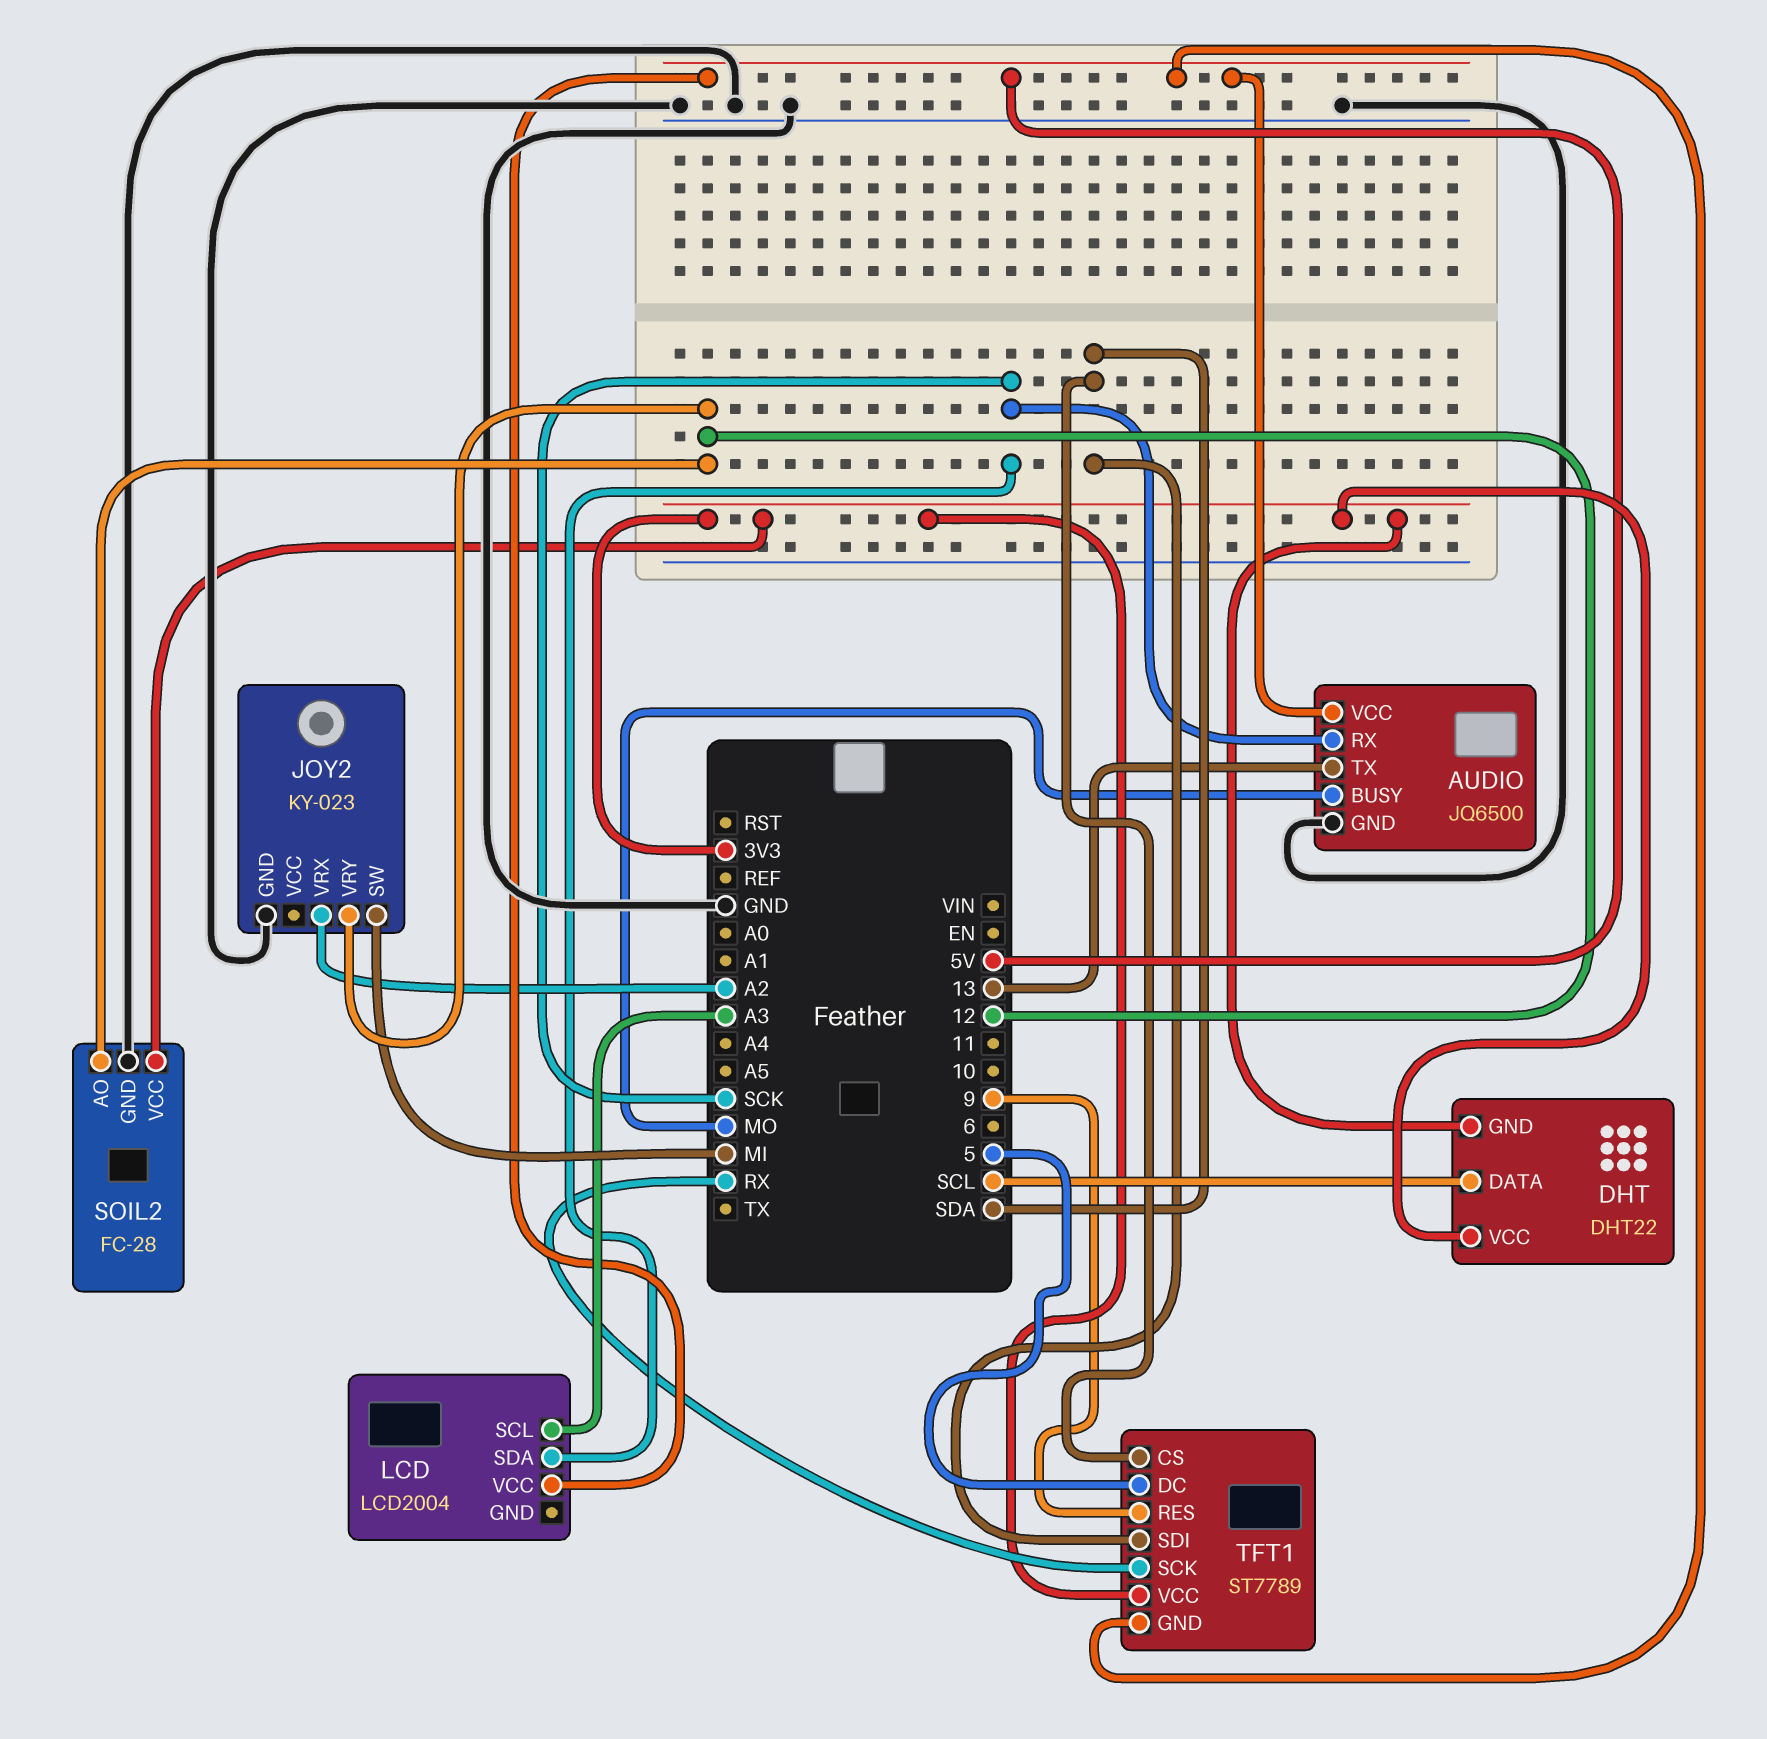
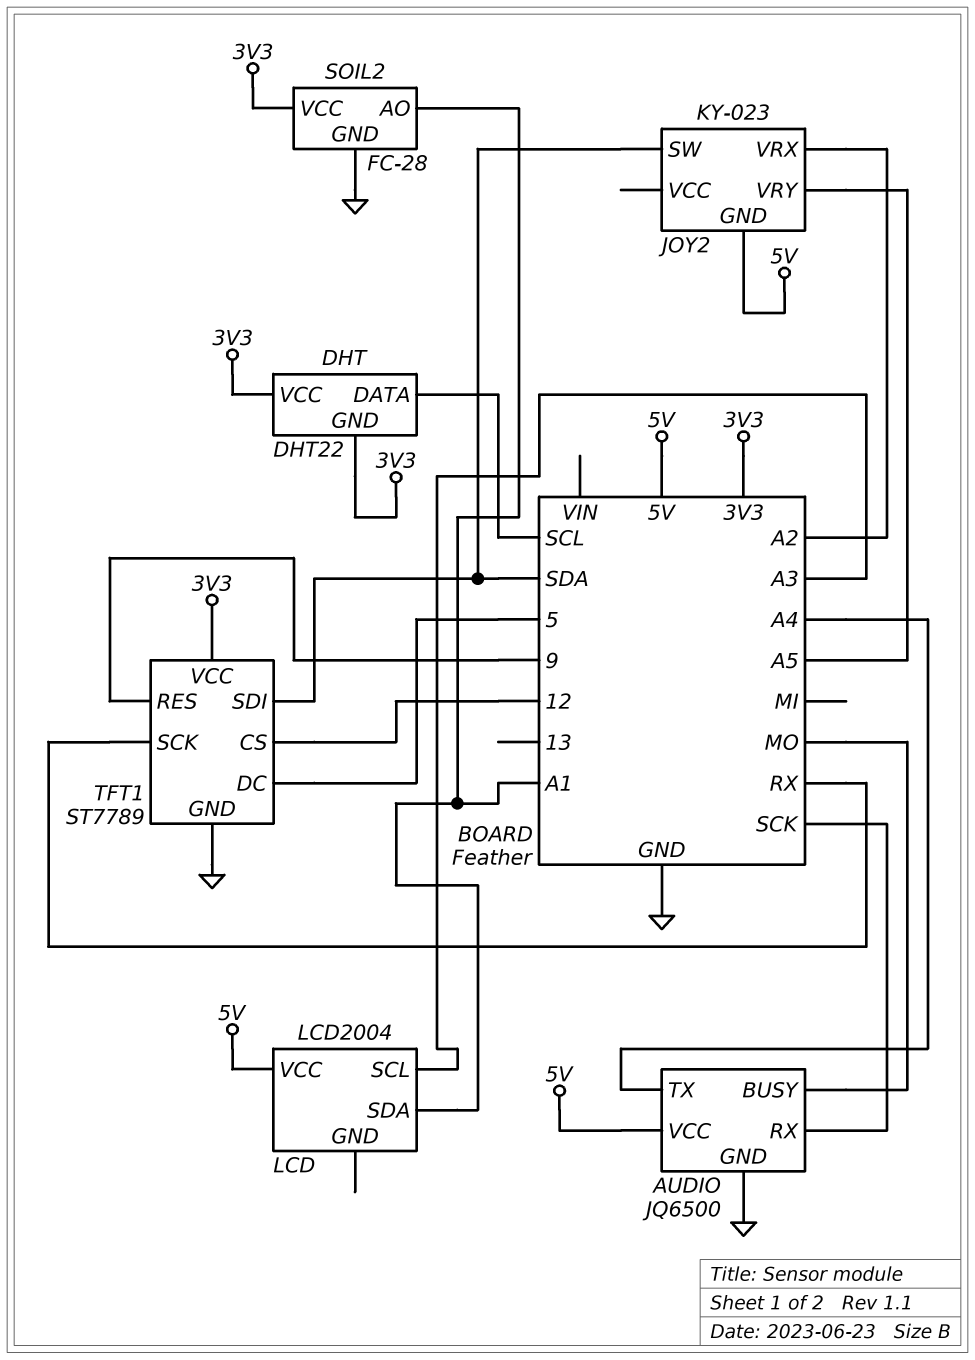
AUDIO pin TX: 13 -> A4
JOY2 pin GND: GND -> 5V
JOY2 pin SW: MI -> SDA
JOY2 pin VRY: 12 -> A5
LCD pin SDA: SCK -> A1
SOIL2 pin AO: 12 -> A1
TFT1 pin CS: SDA -> 12
TFT1 pin GND: 5V -> GND

